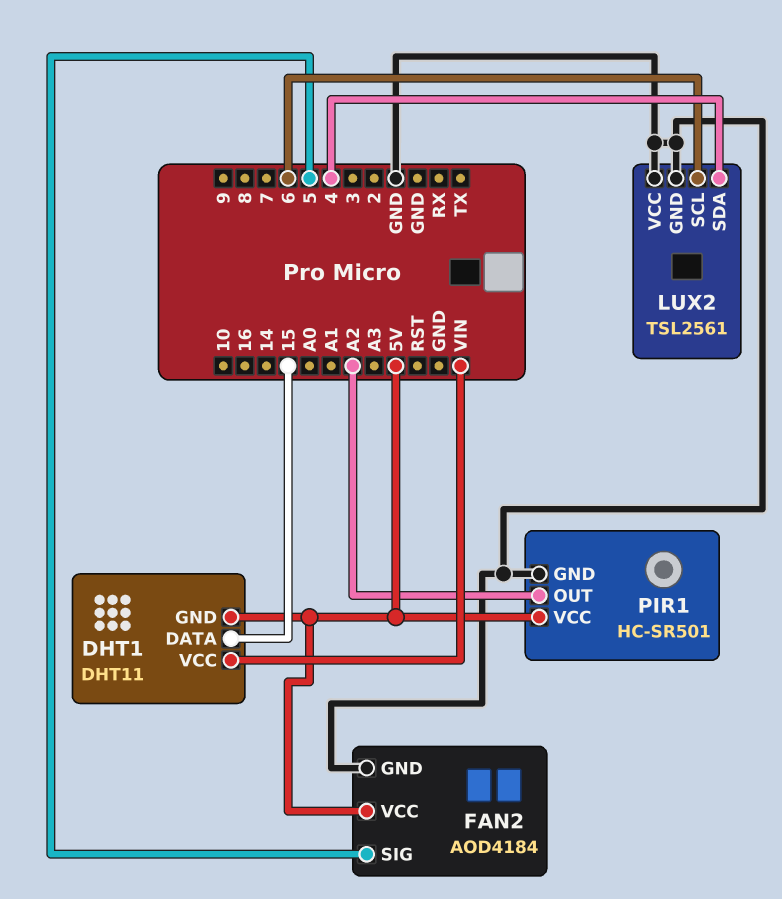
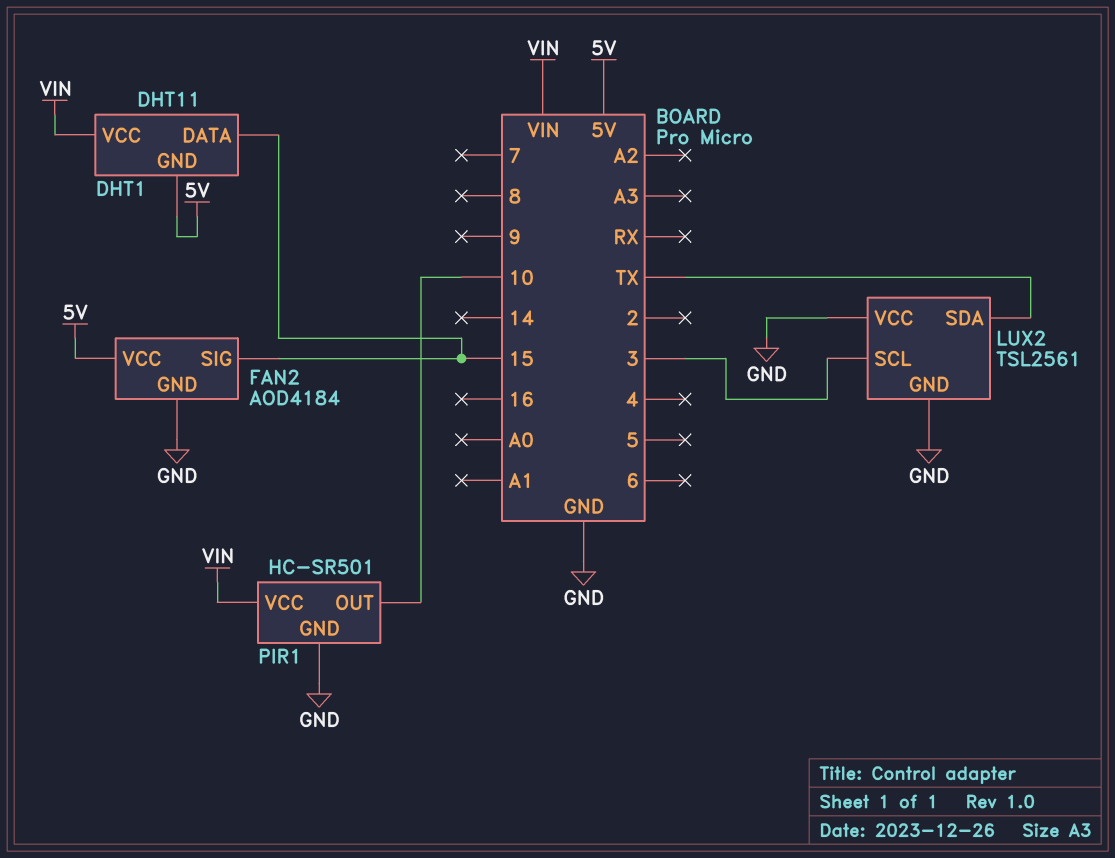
FAN2 pin SIG: 5 -> 15
LUX2 pin SCL: 6 -> 3
LUX2 pin SDA: 4 -> TX
PIR1 pin OUT: A2 -> 10
PIR1 pin VCC: 5V -> VIN

